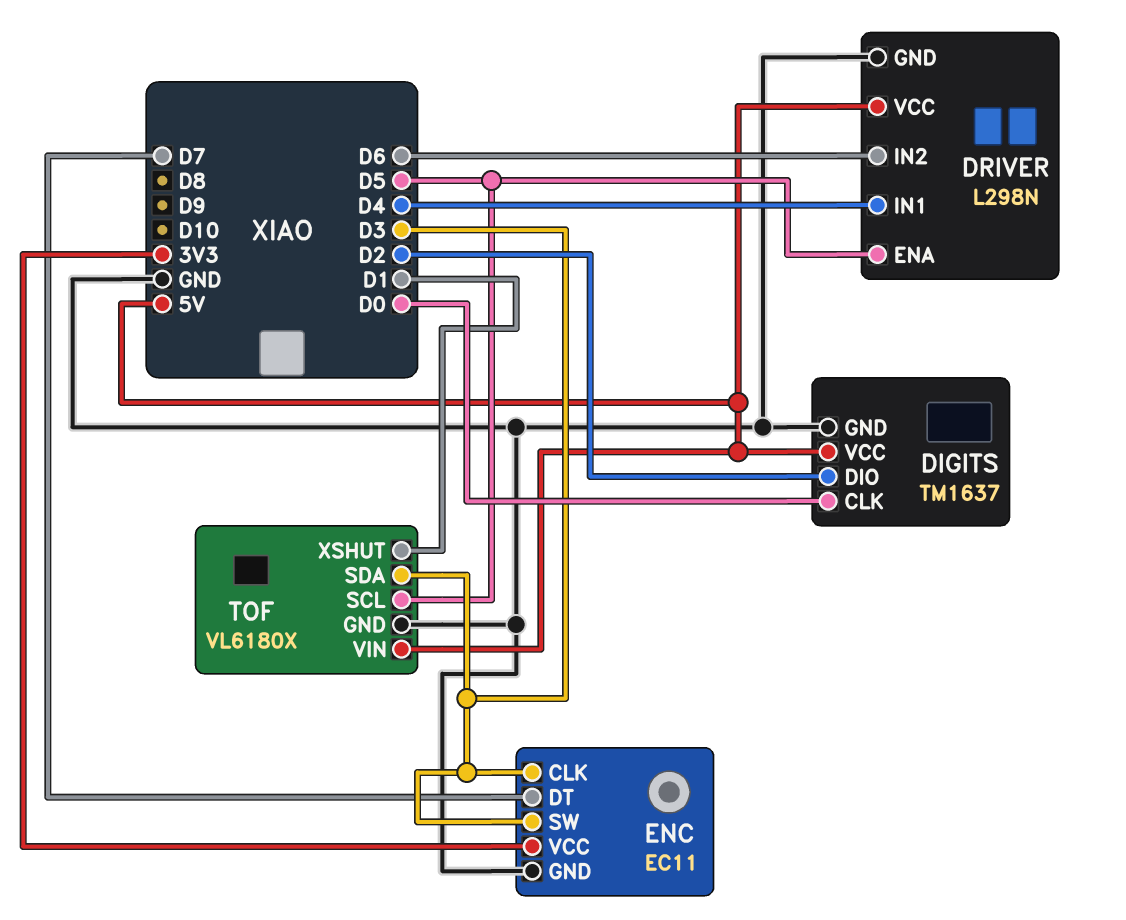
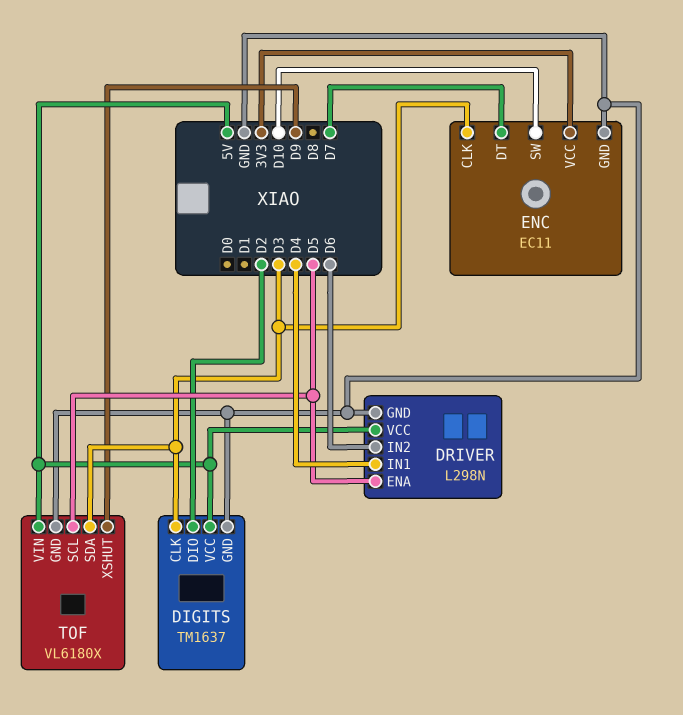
DIGITS pin CLK: D0 -> D3
ENC pin SW: D3 -> D10
TOF pin XSHUT: D1 -> D9

